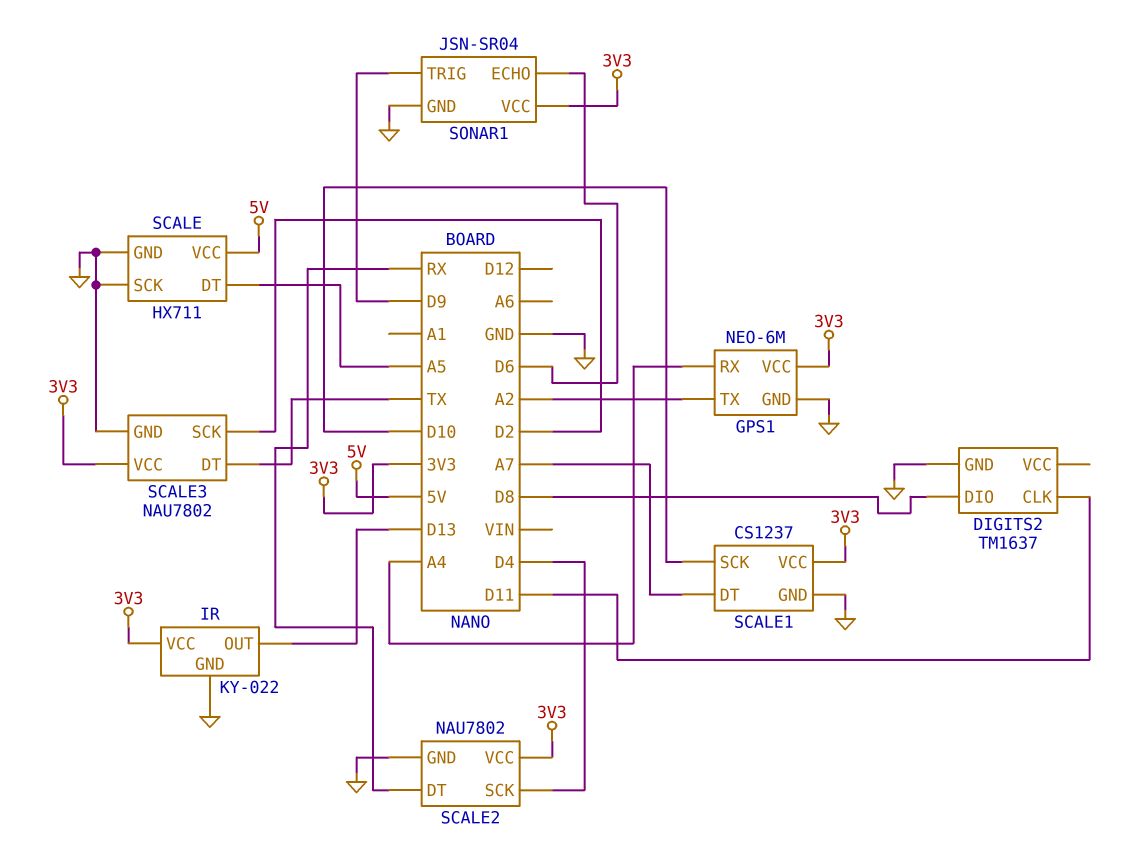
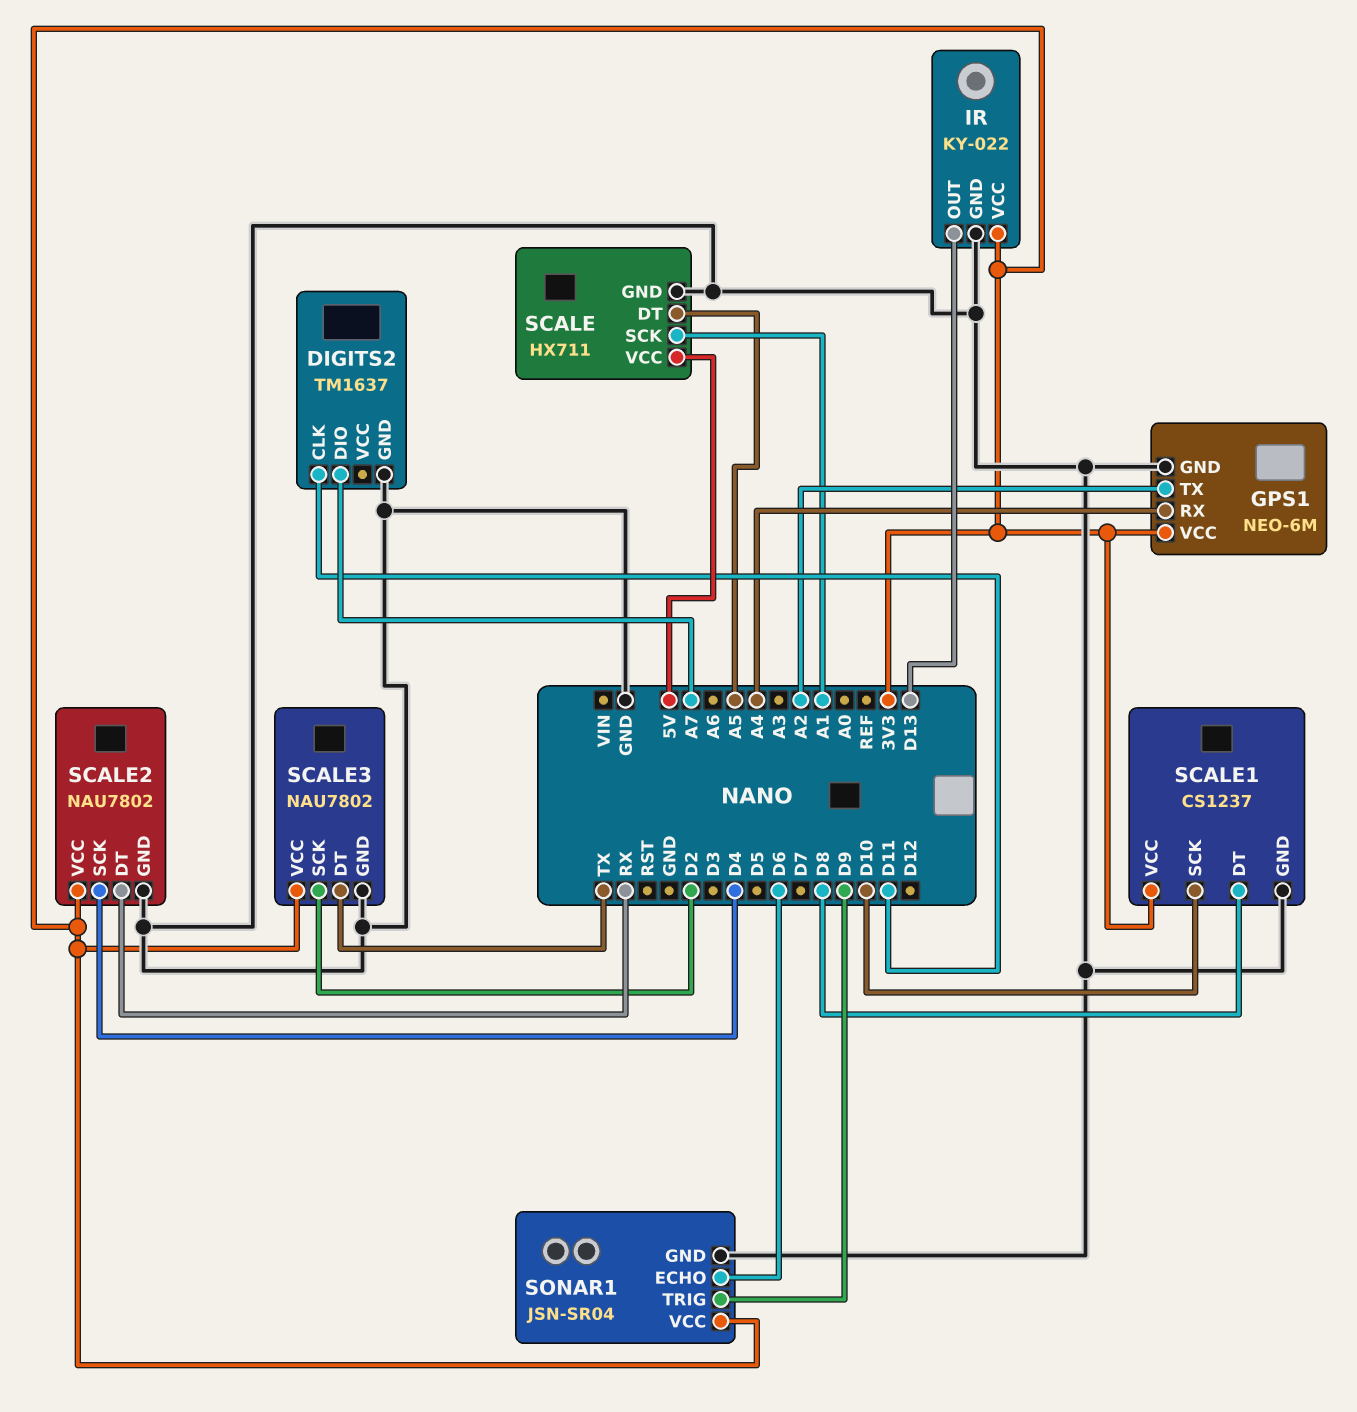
DIGITS2 pin DIO: D8 -> A7
SCALE pin SCK: GND -> A1
SCALE1 pin DT: A7 -> D8

